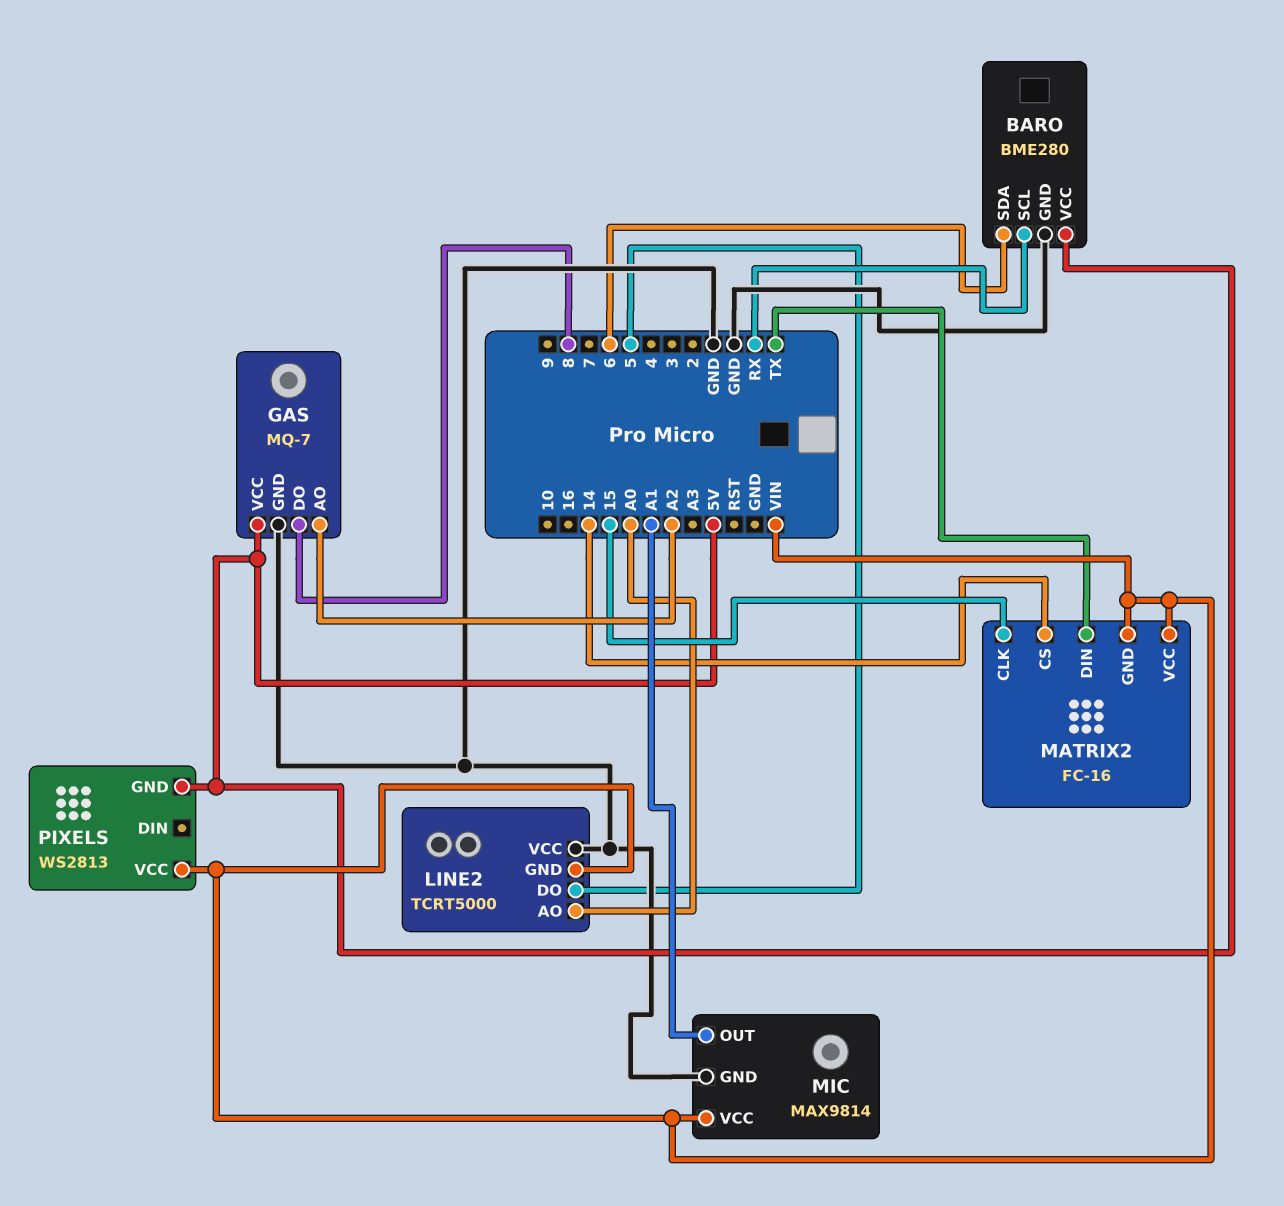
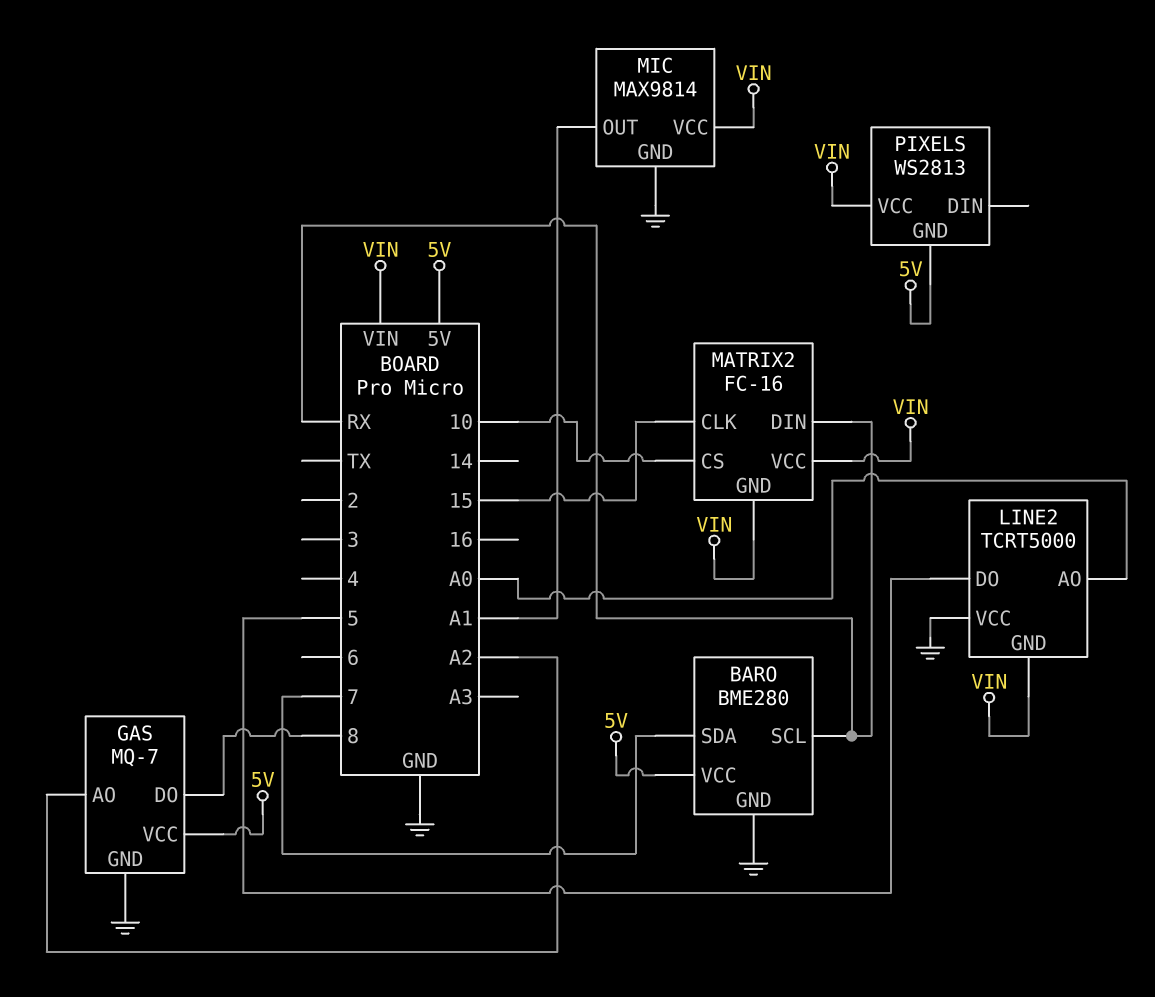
BARO pin SDA: 6 -> 7
MATRIX2 pin CS: 14 -> 10
MATRIX2 pin DIN: TX -> RX

